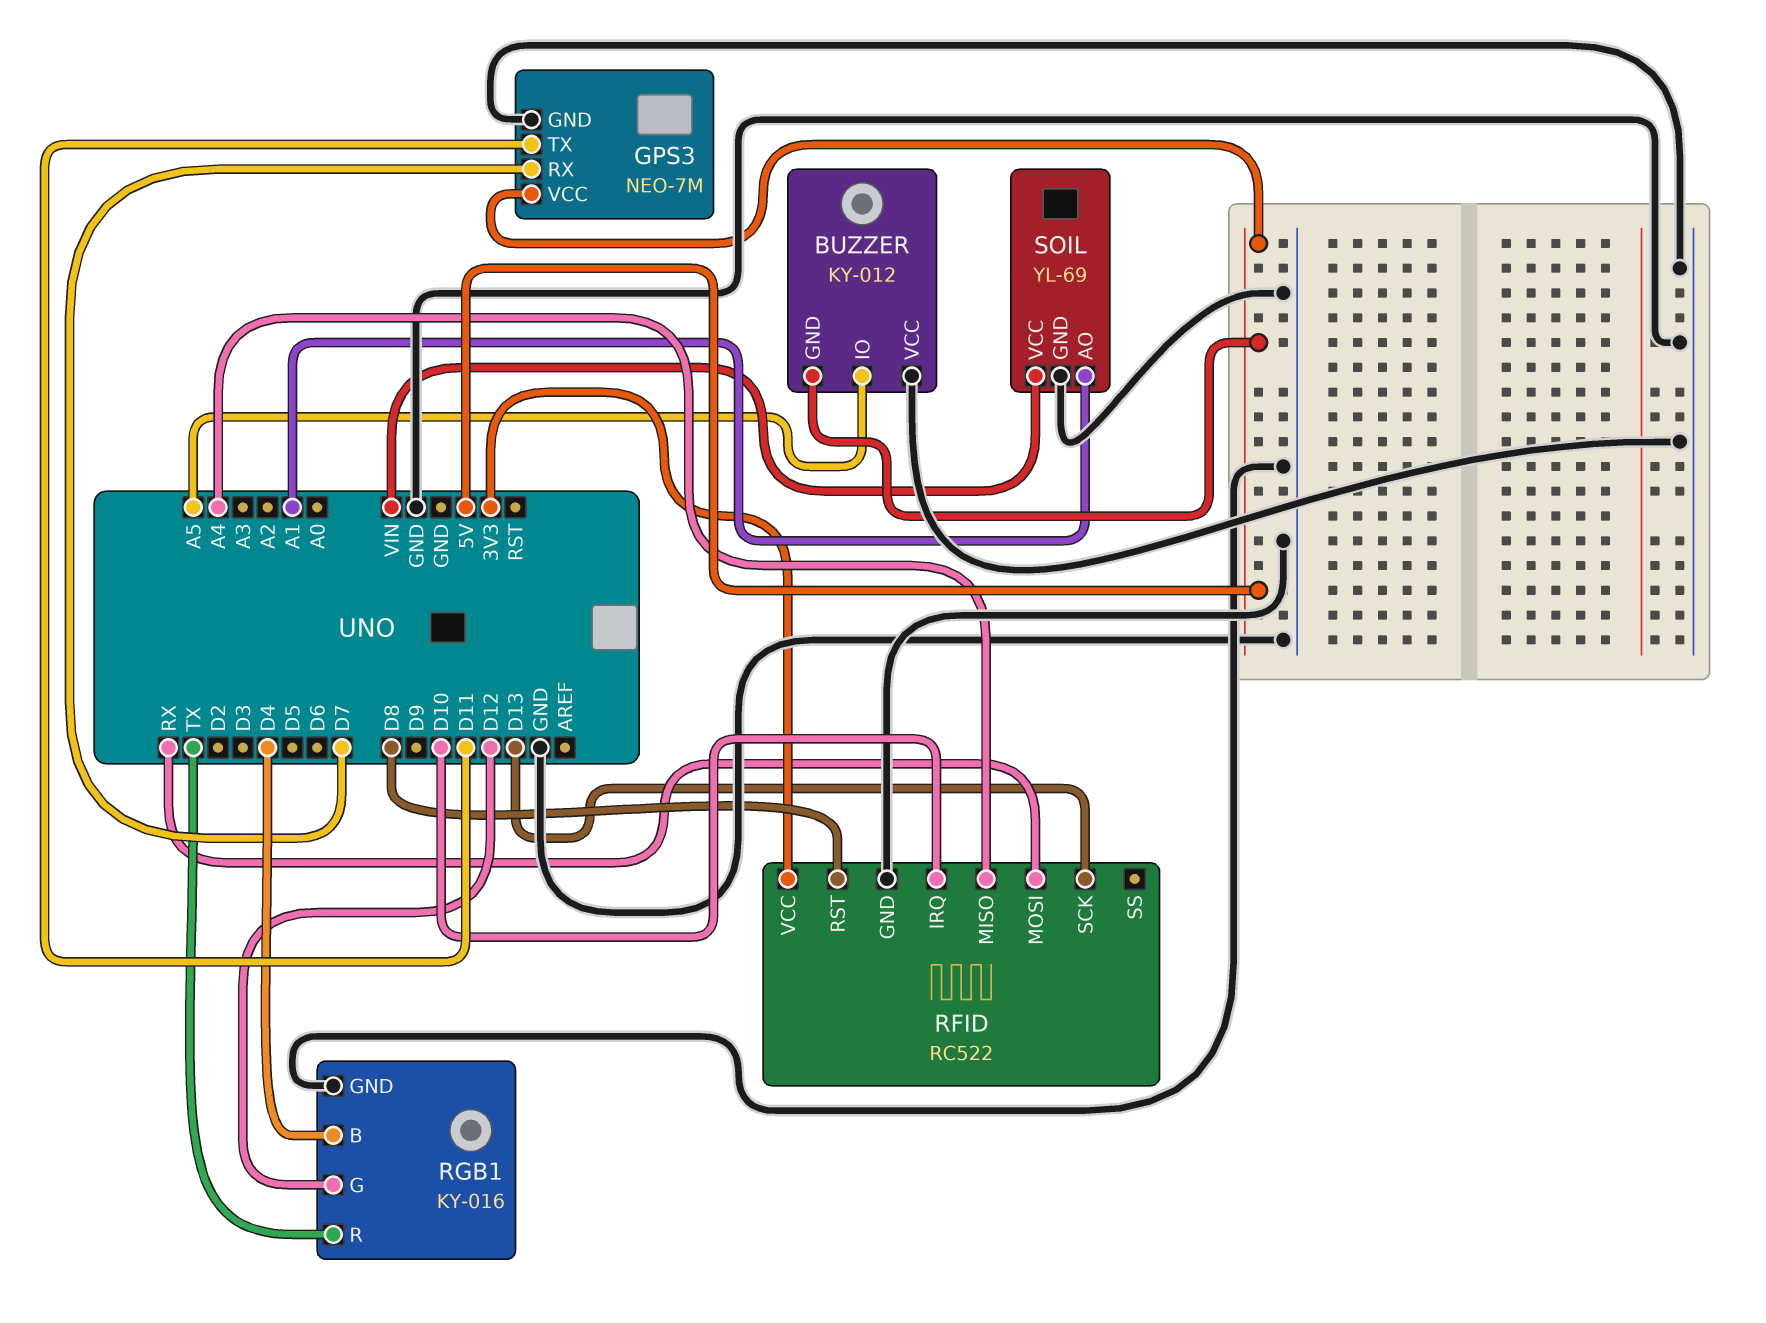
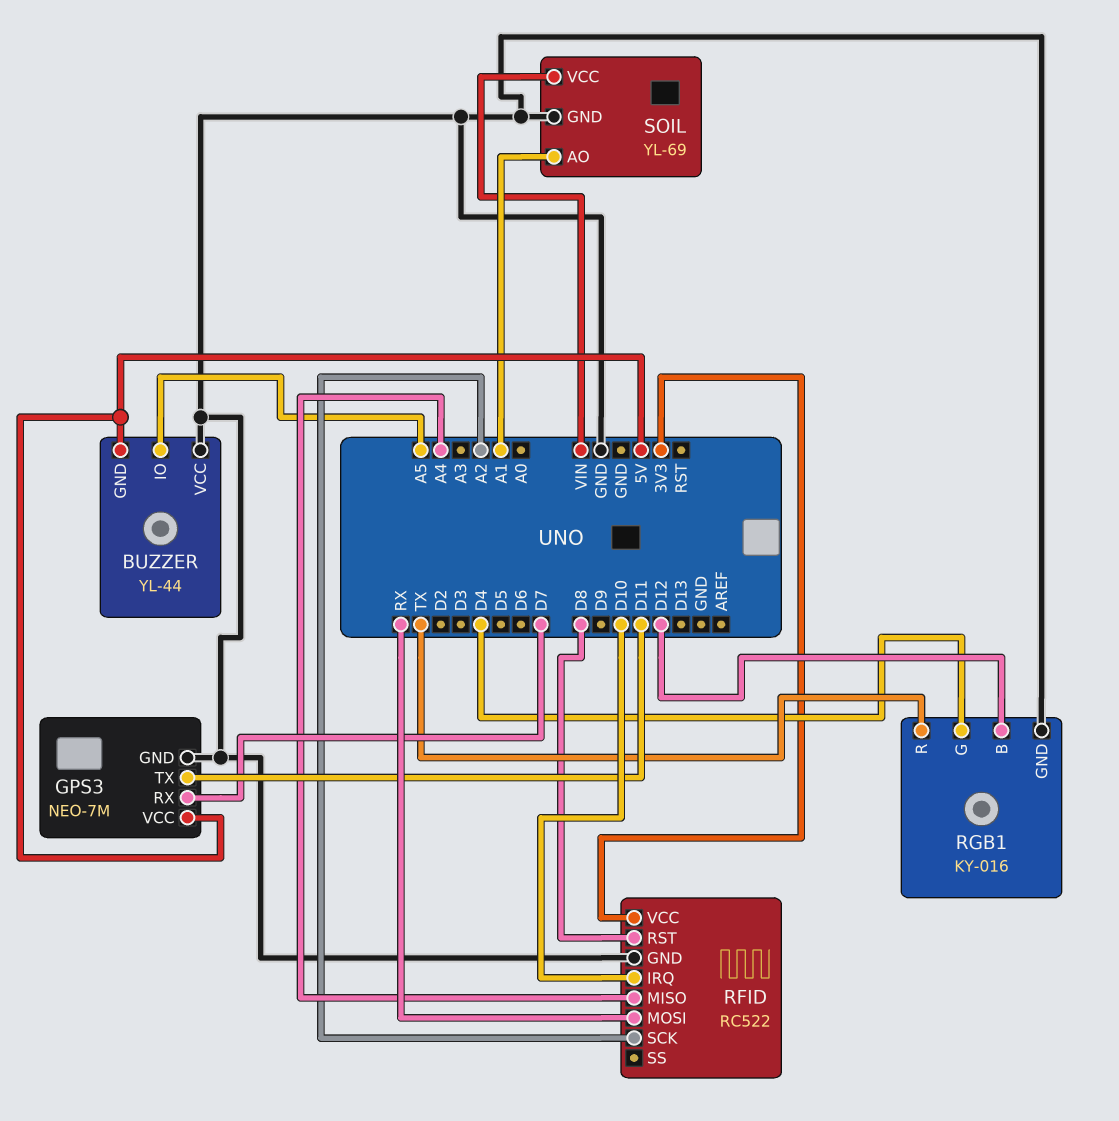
BUZZER: KY-012 -> YL-44
RFID pin SCK: D13 -> A2
RGB1 pin B: D4 -> D12
RGB1 pin G: D12 -> D4

